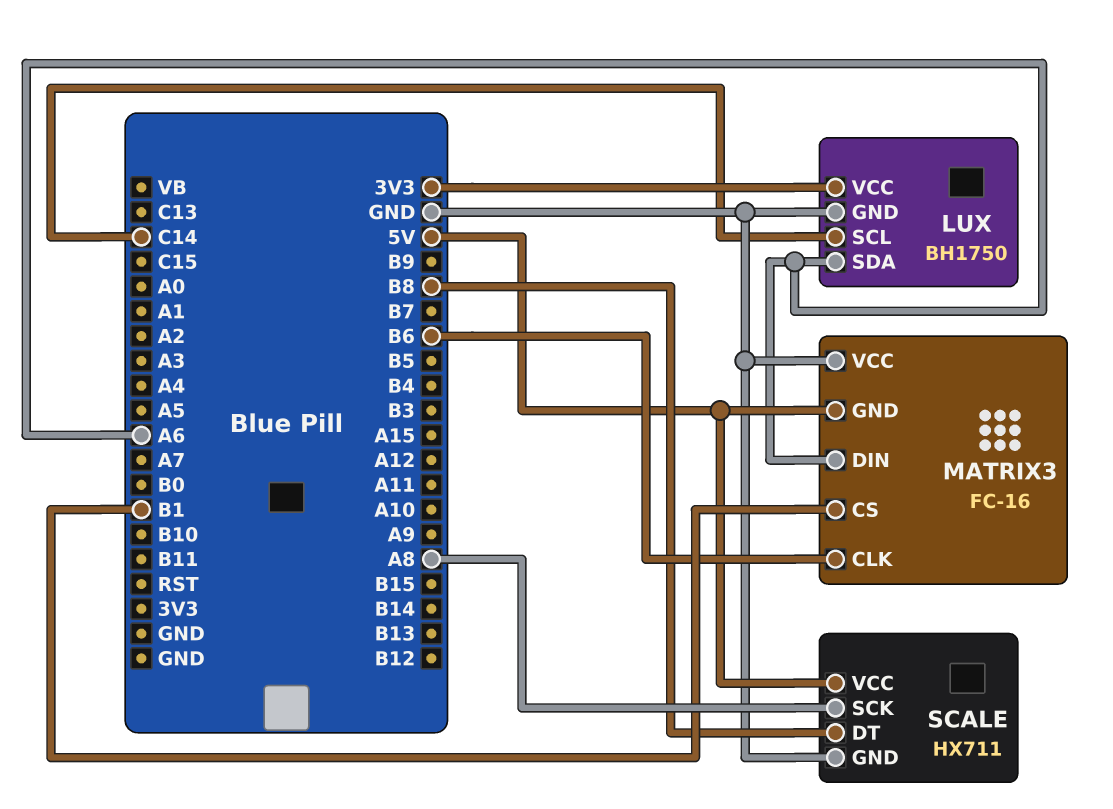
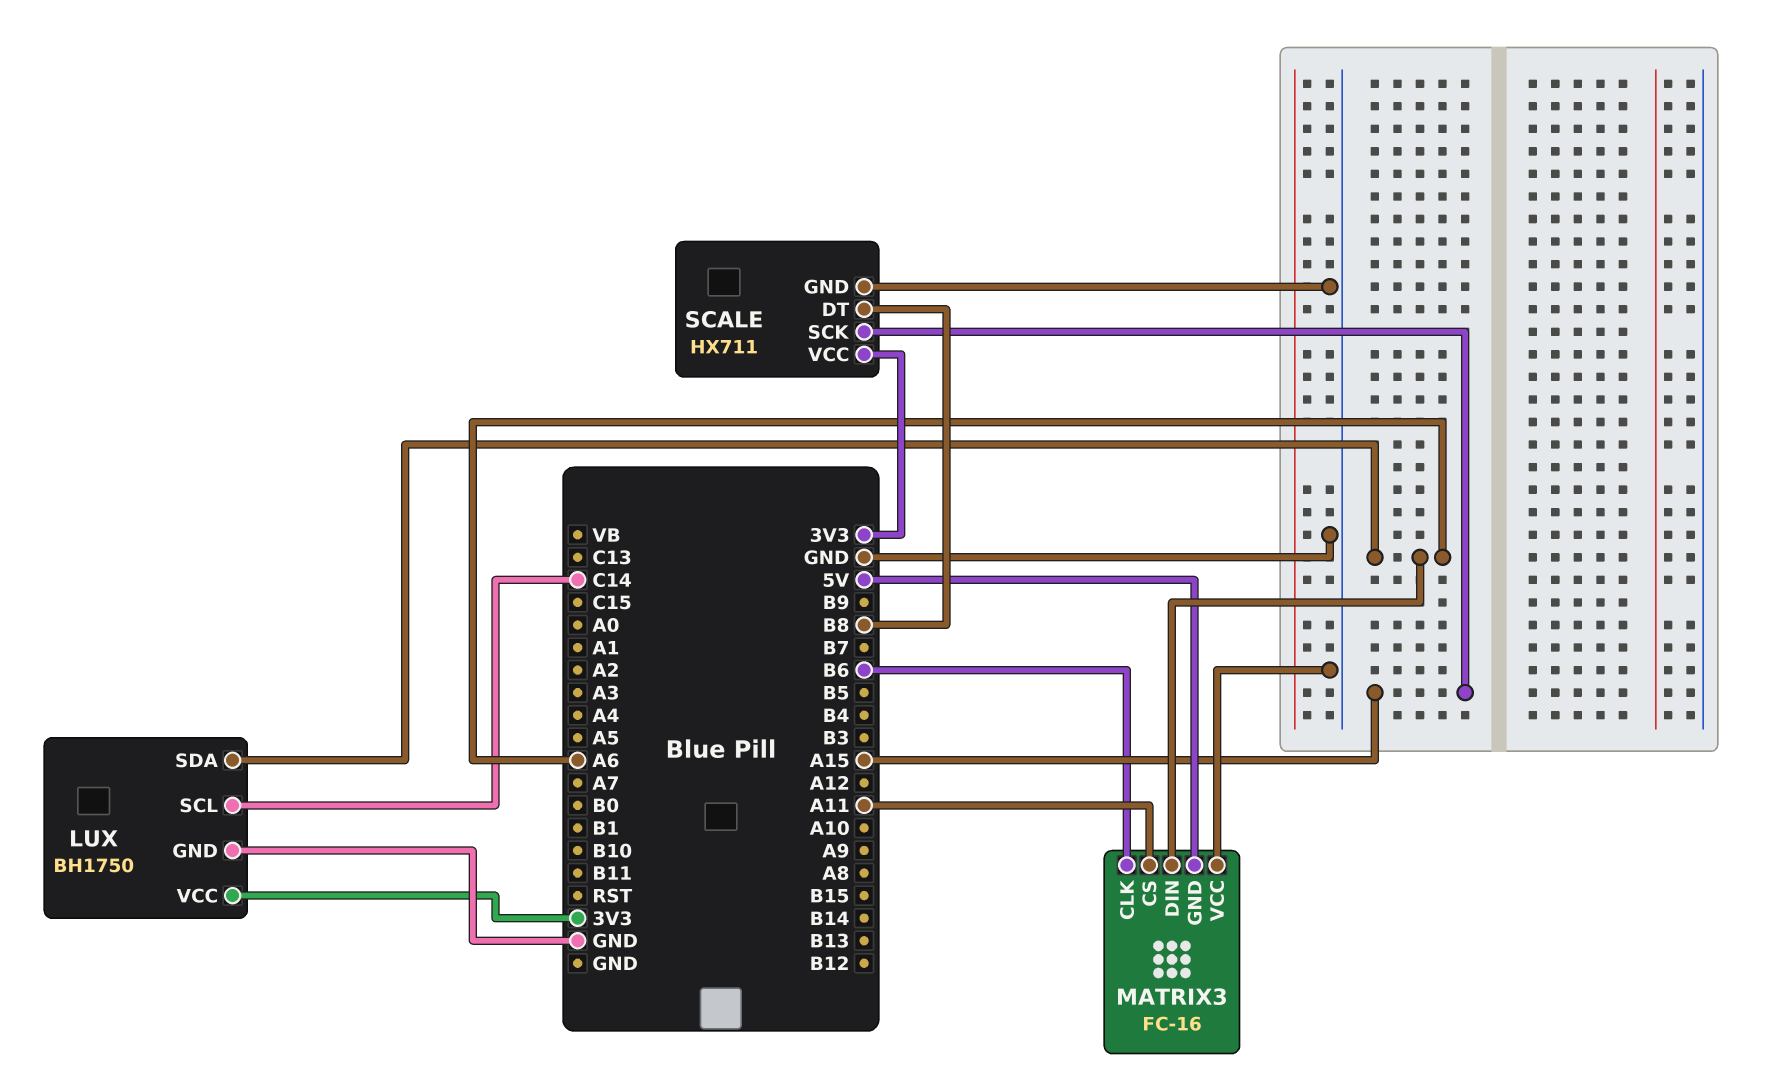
MATRIX3 pin CS: B1 -> A11
SCALE pin SCK: A8 -> A15
SCALE pin VCC: 5V -> 3V3

